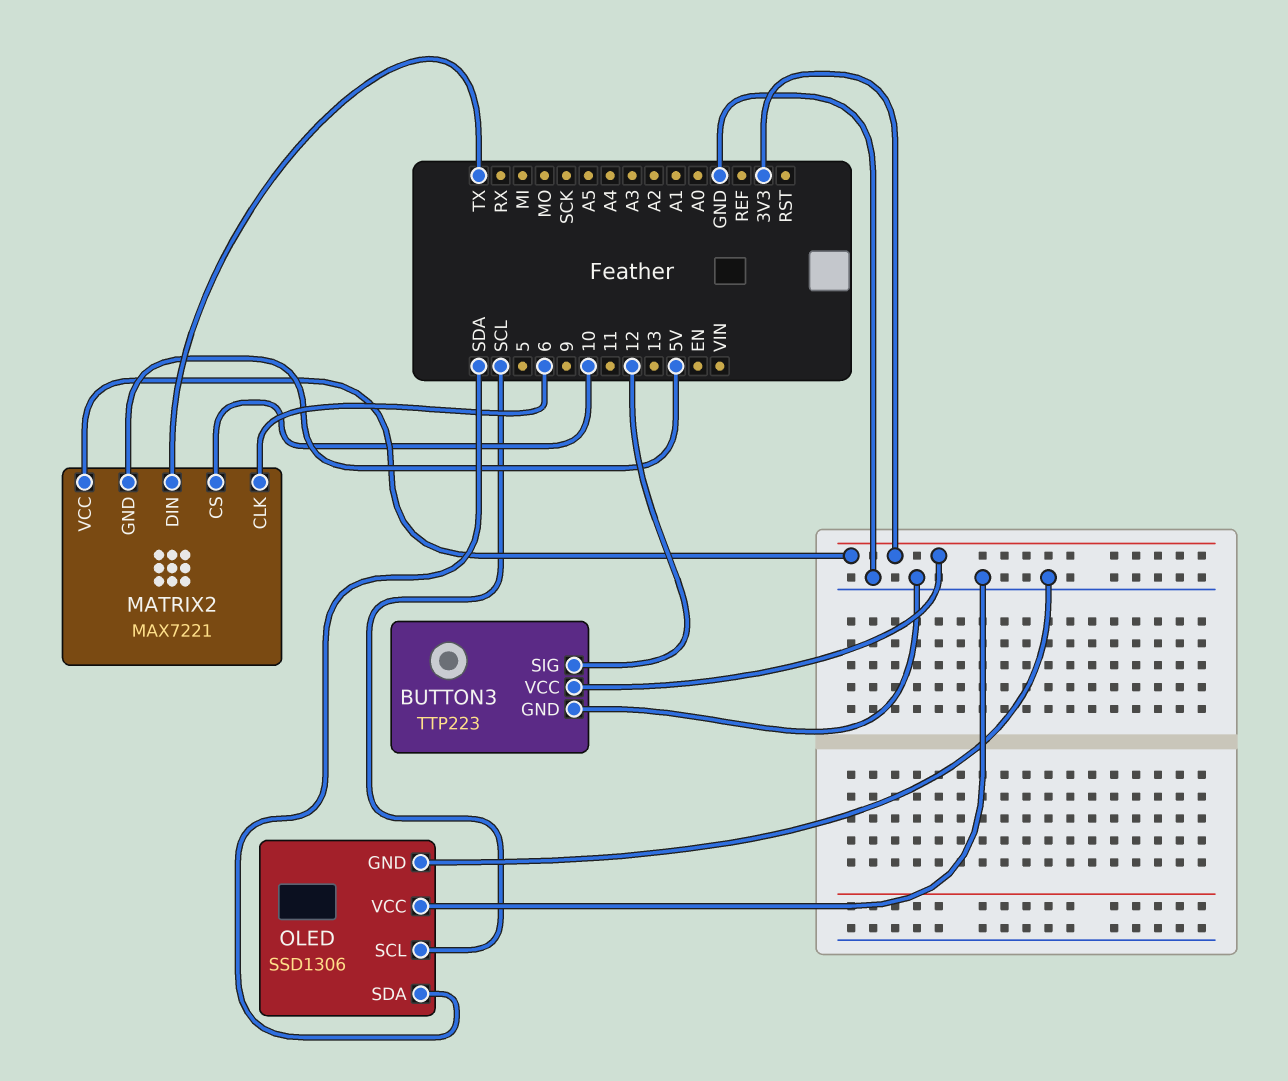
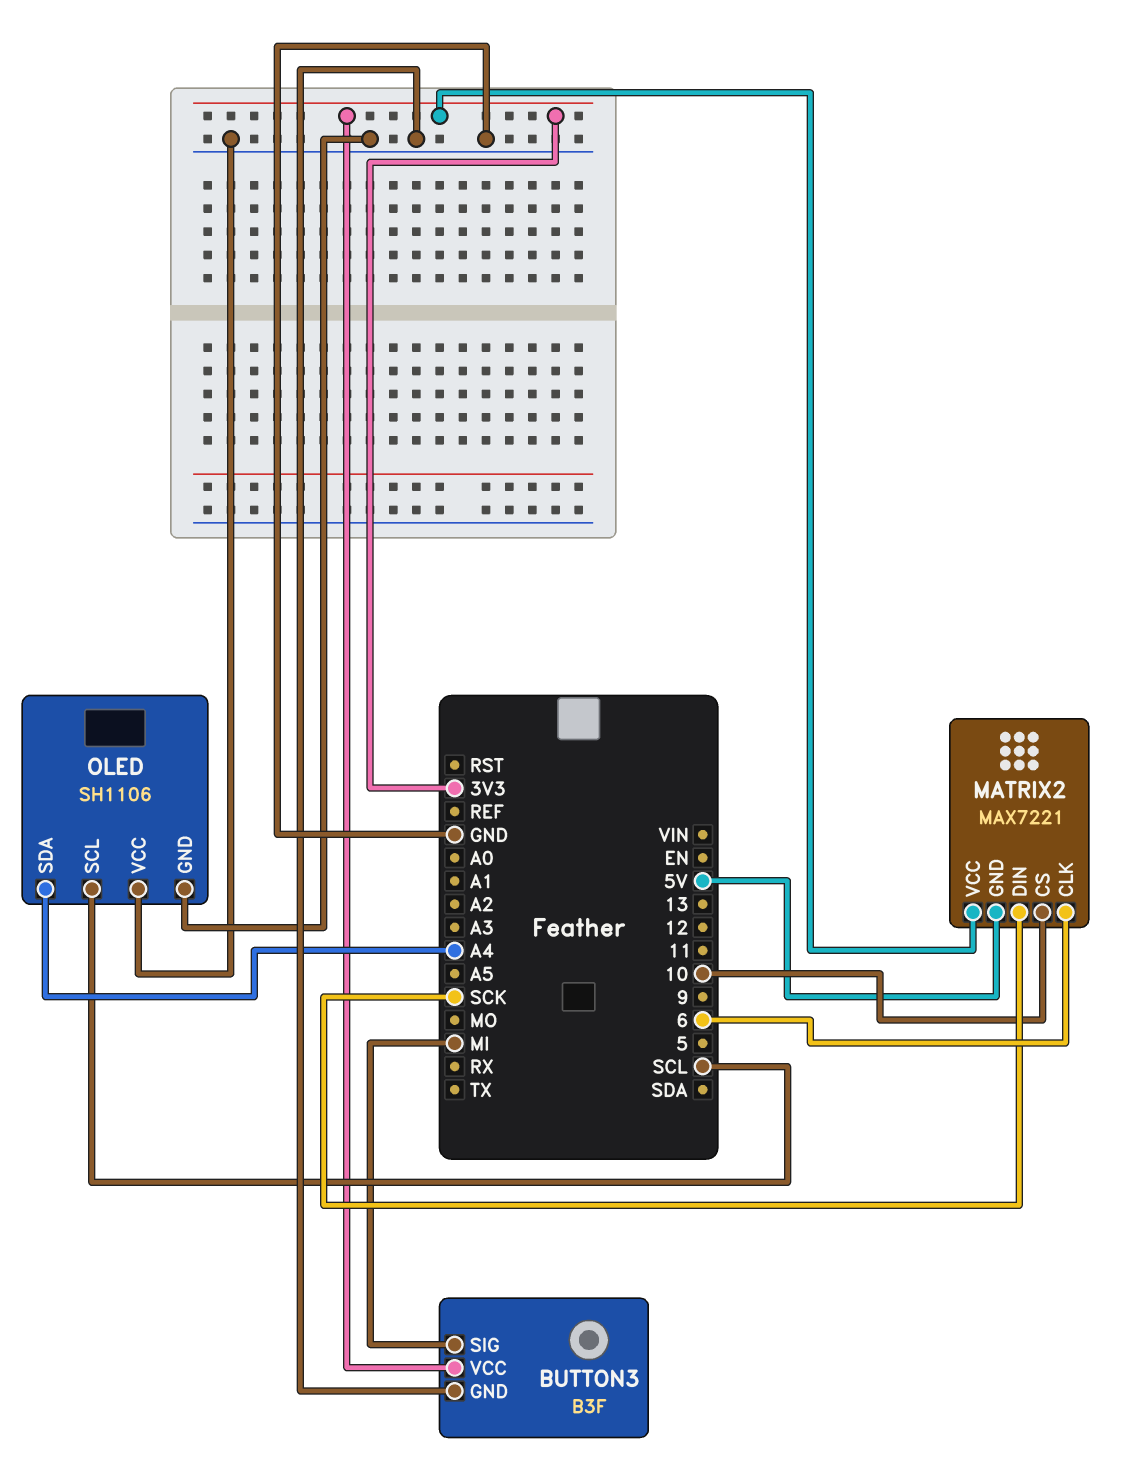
BUTTON3: TTP223 -> B3F
BUTTON3 pin SIG: 12 -> MI
MATRIX2 pin DIN: TX -> SCK
OLED: SSD1306 -> SH1106
OLED pin SDA: SDA -> A4

